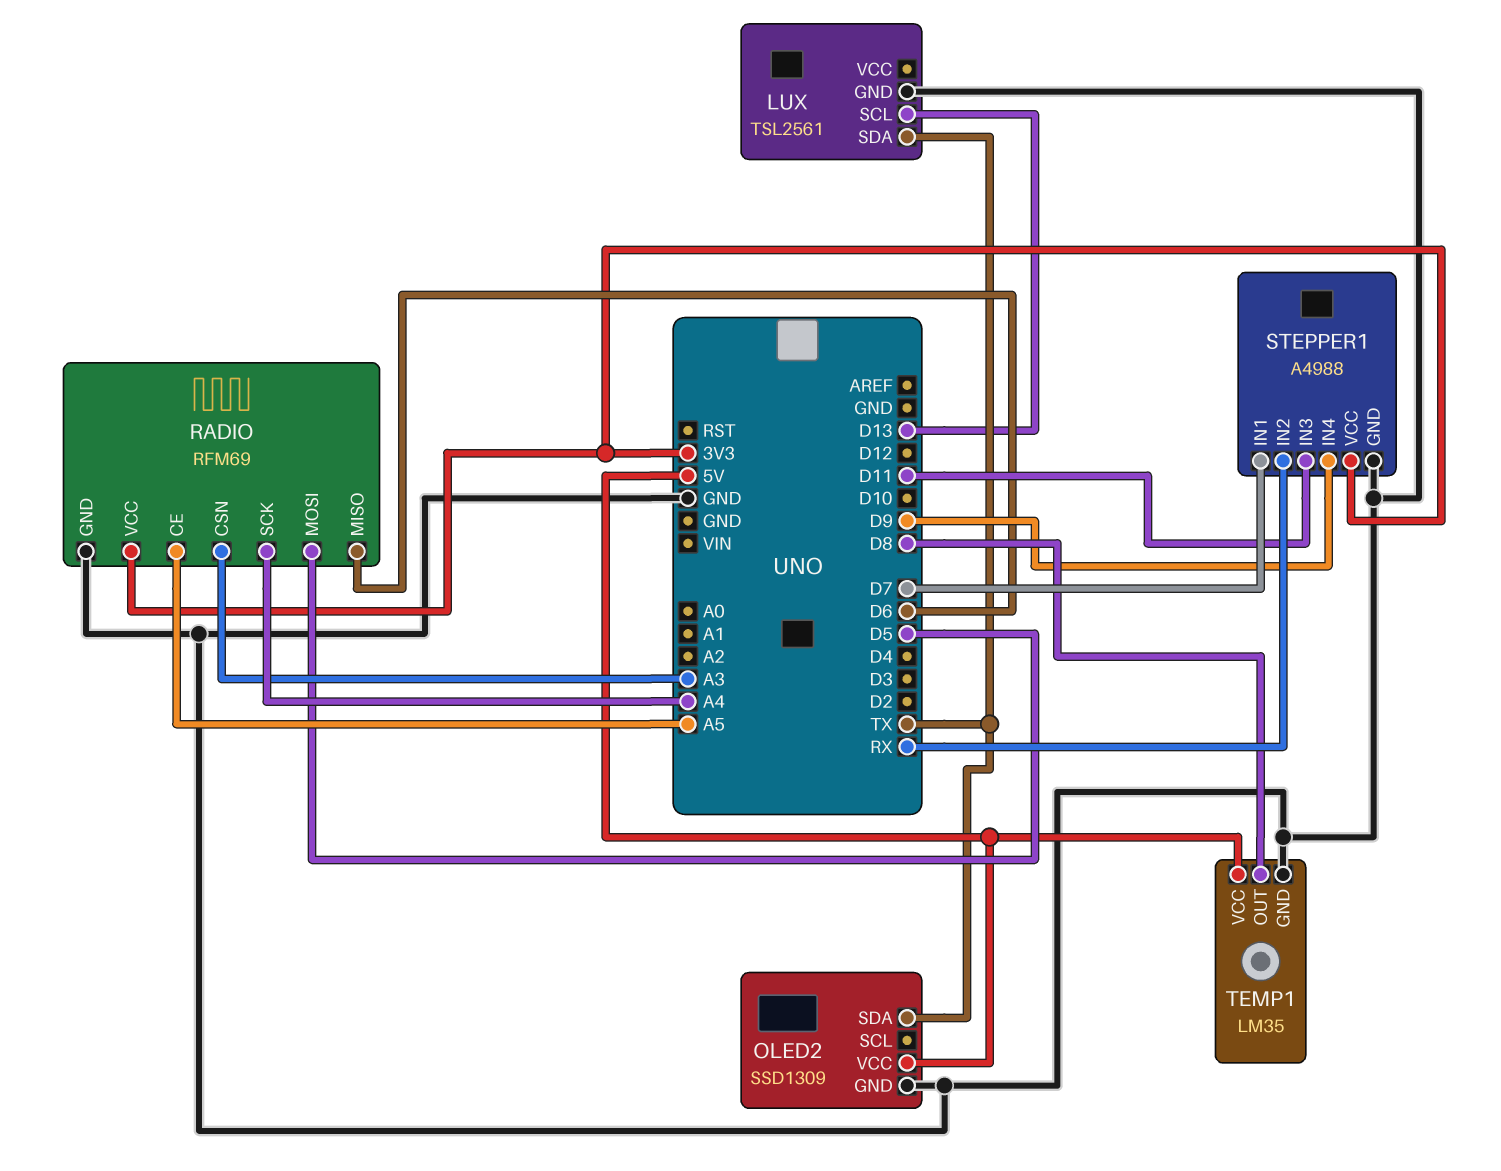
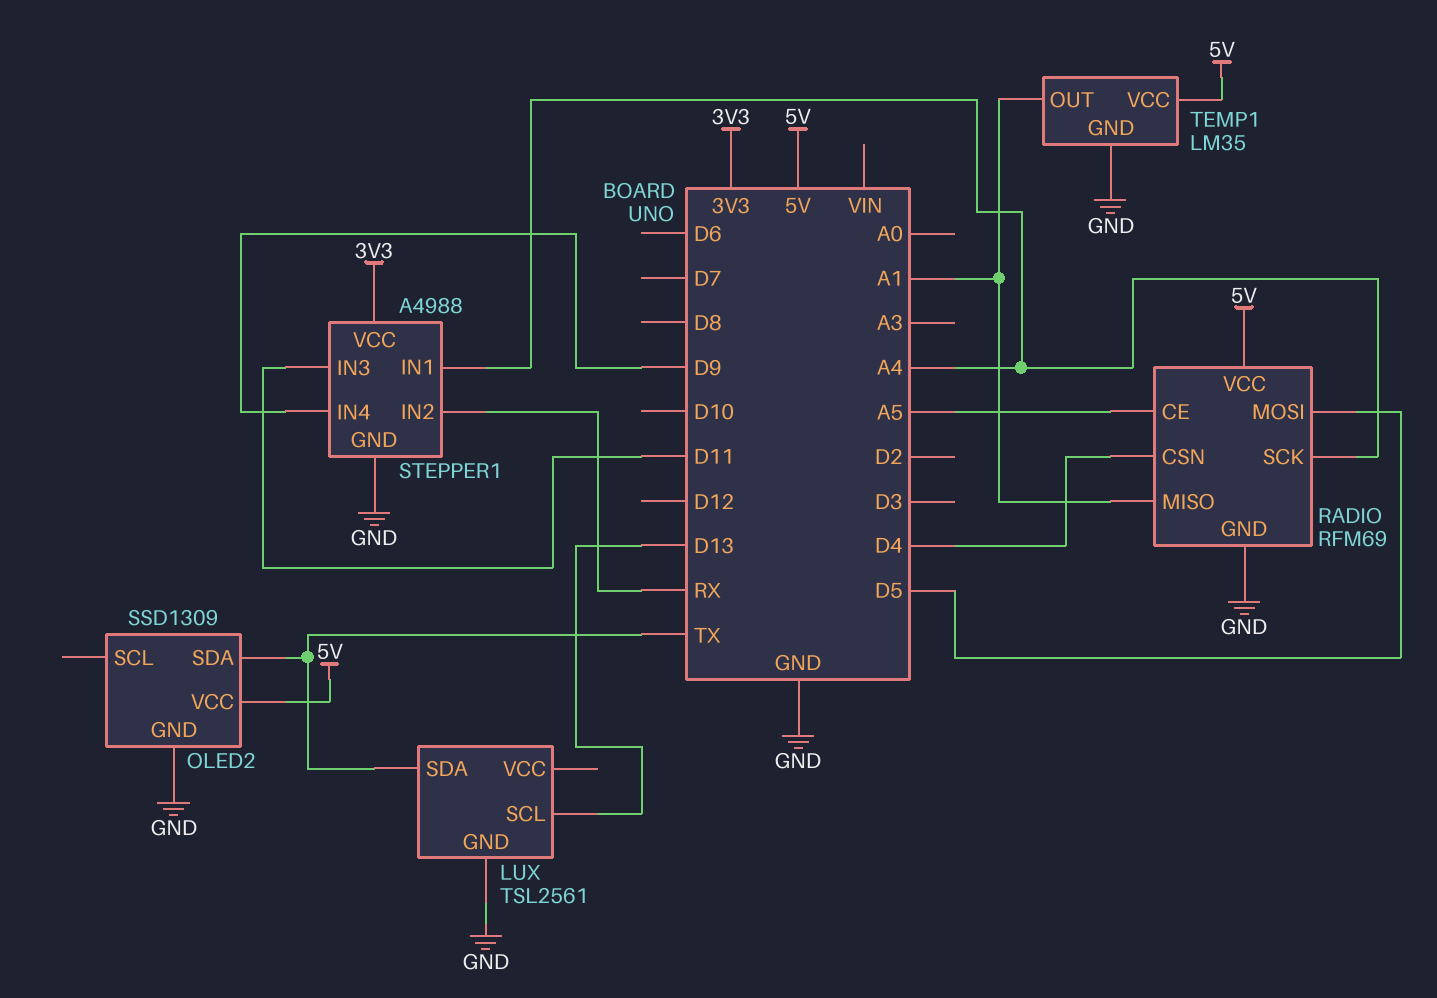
RADIO pin CSN: A3 -> D4
RADIO pin MISO: D6 -> A1
RADIO pin VCC: 3V3 -> 5V
STEPPER1 pin IN1: D7 -> A4
TEMP1 pin OUT: D8 -> A1

